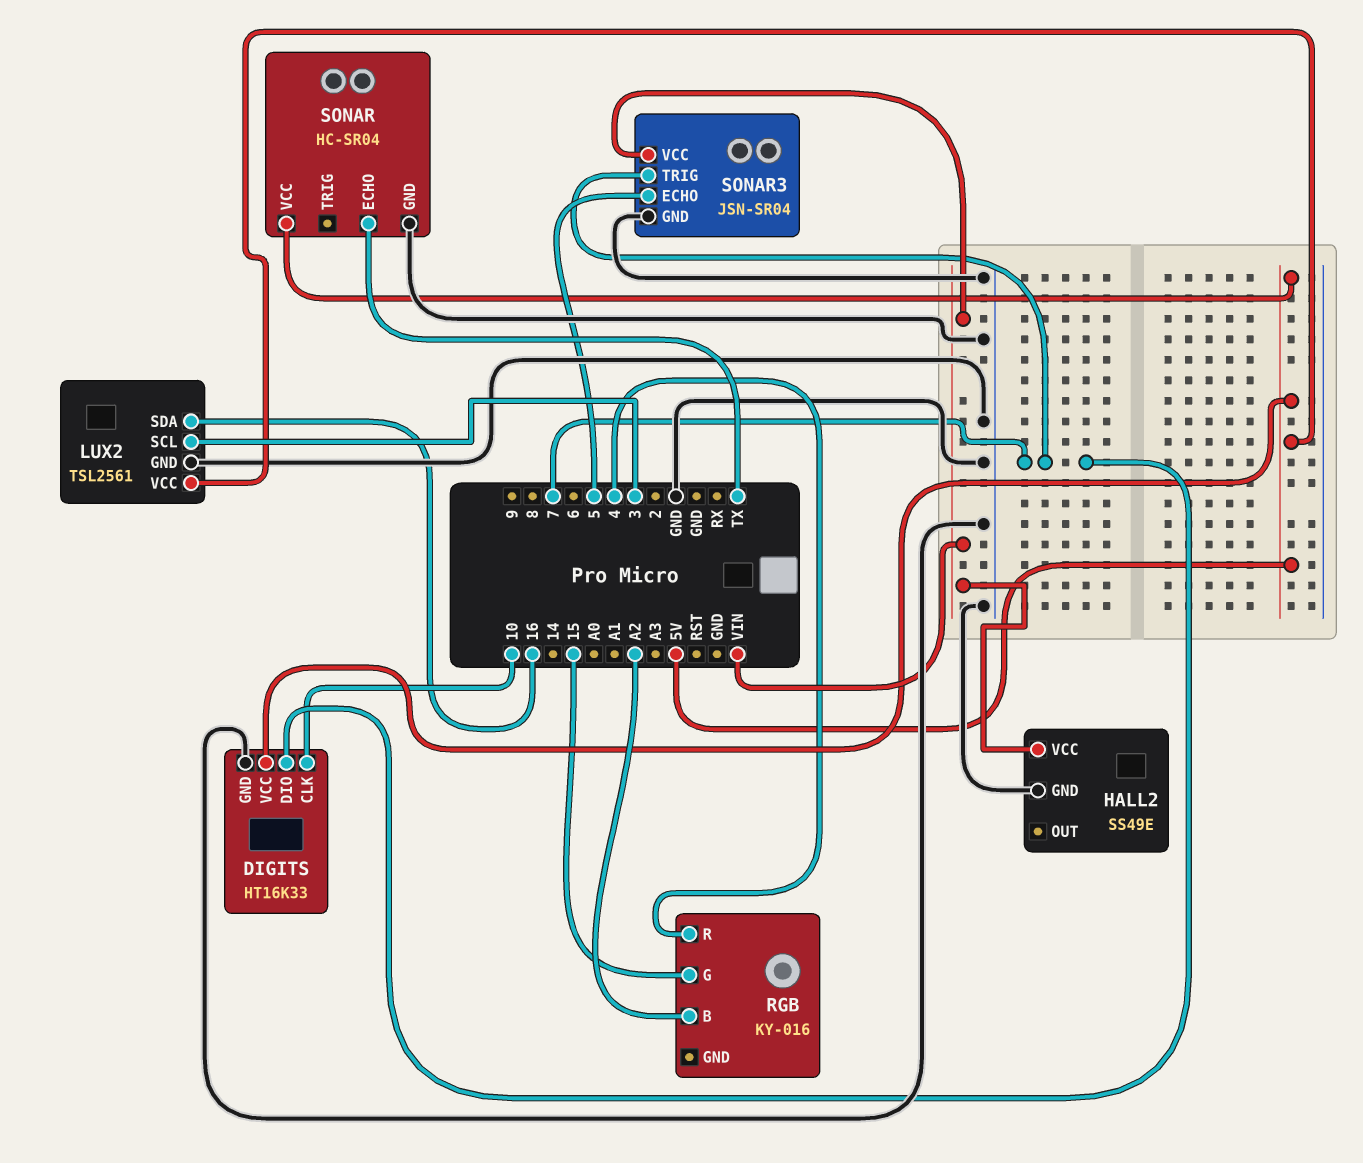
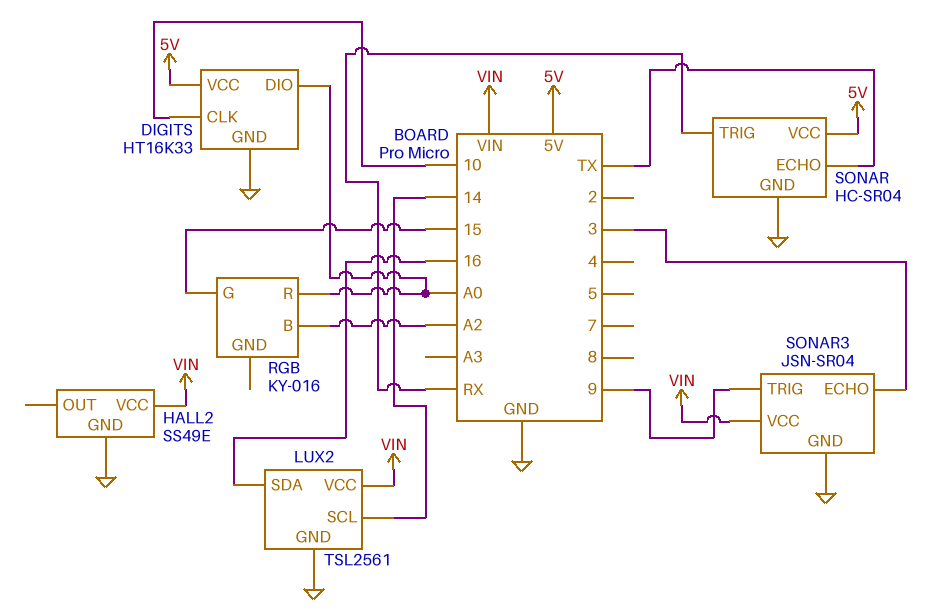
DIGITS pin DIO: 7 -> A0
LUX2 pin SCL: 3 -> 14
LUX2 pin VCC: 5V -> VIN
RGB pin R: 4 -> A0
SONAR pin TRIG: none -> RX
SONAR3 pin ECHO: 5 -> 3
SONAR3 pin TRIG: 7 -> 9

